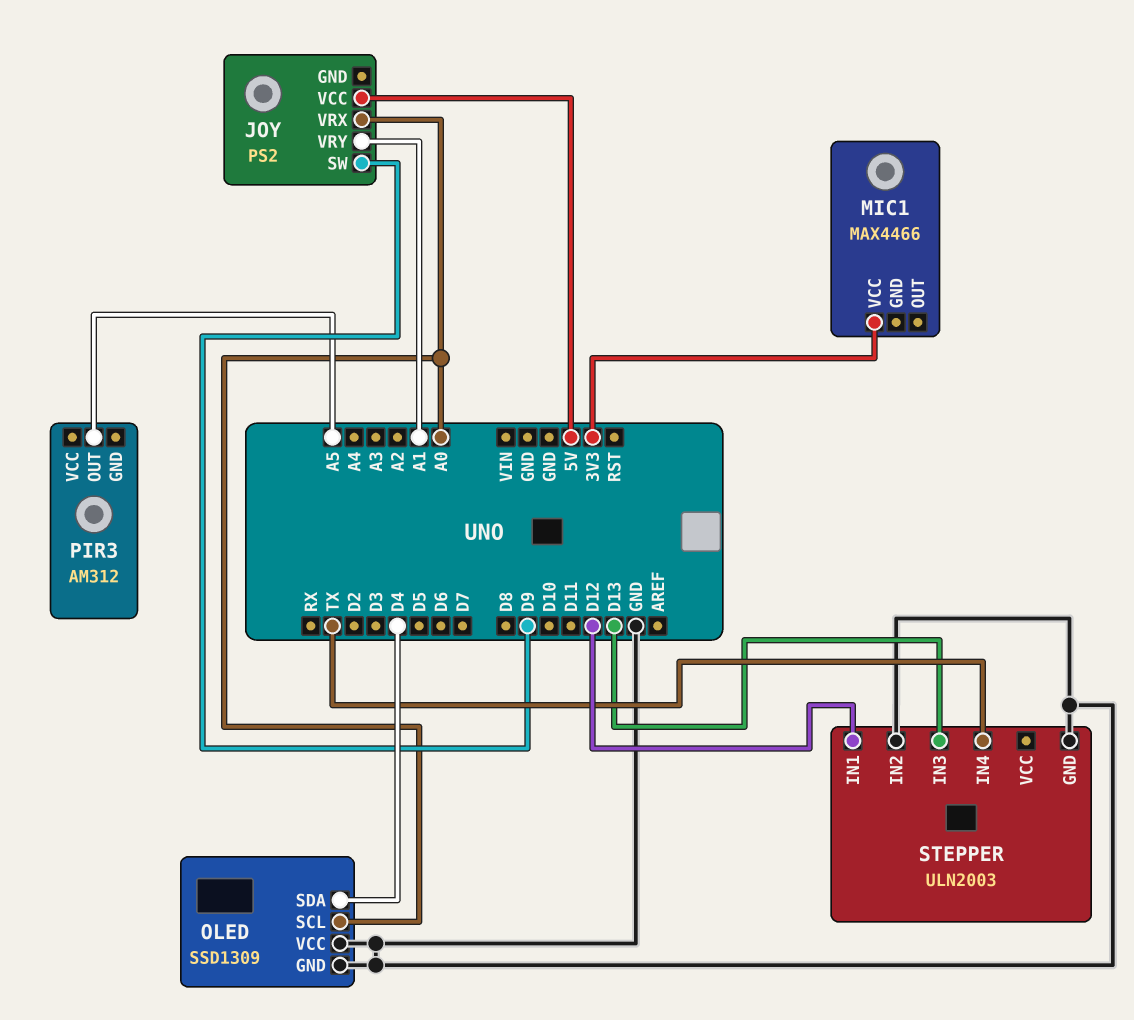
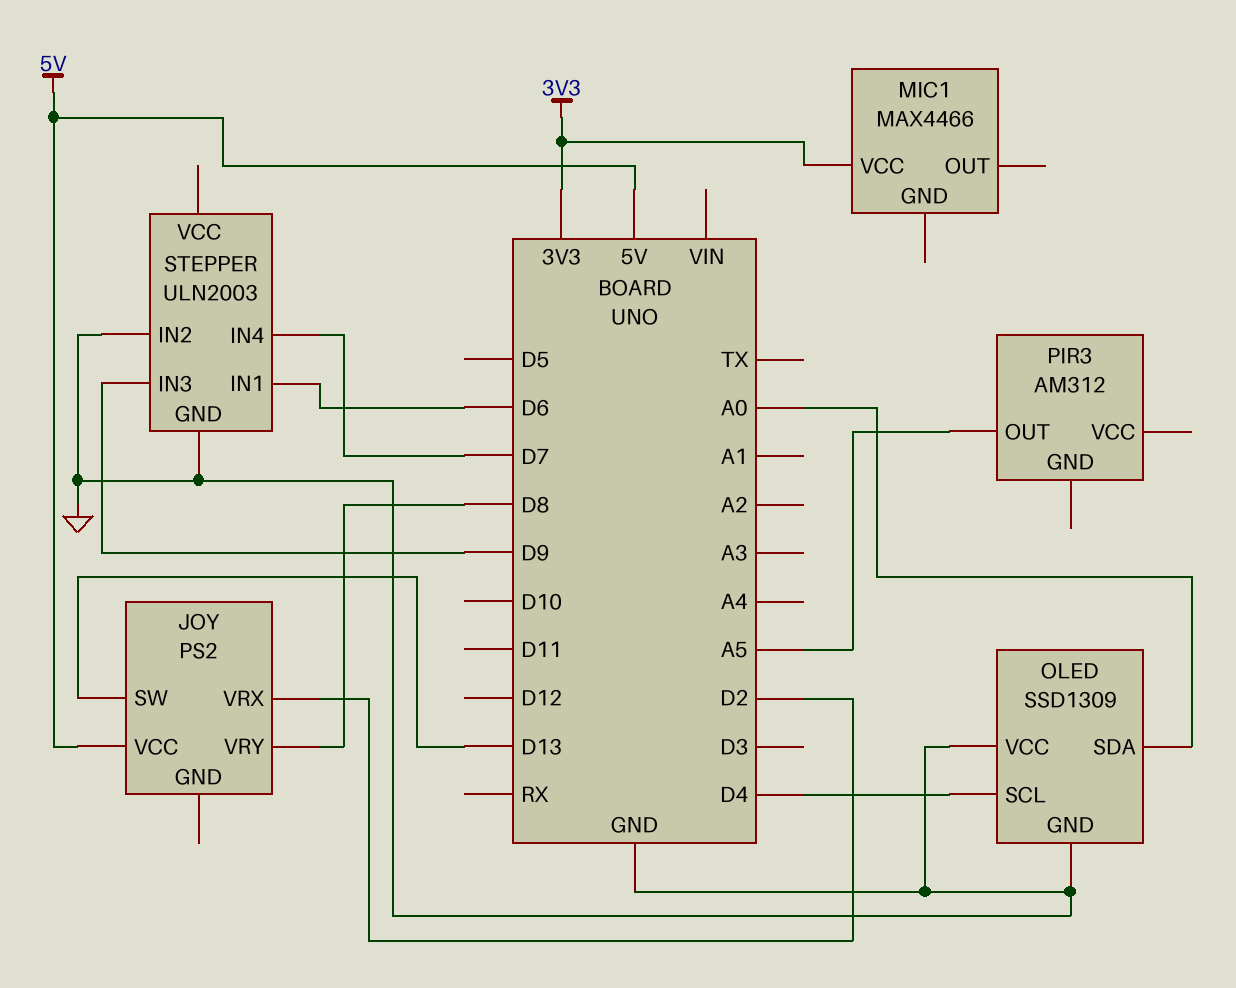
JOY pin SW: D9 -> D13
JOY pin VRX: A0 -> D2
JOY pin VRY: A1 -> D8
OLED pin SCL: A0 -> D4
OLED pin SDA: D4 -> A0
STEPPER pin IN1: D12 -> D6
STEPPER pin IN3: D13 -> D9
STEPPER pin IN4: TX -> D7

